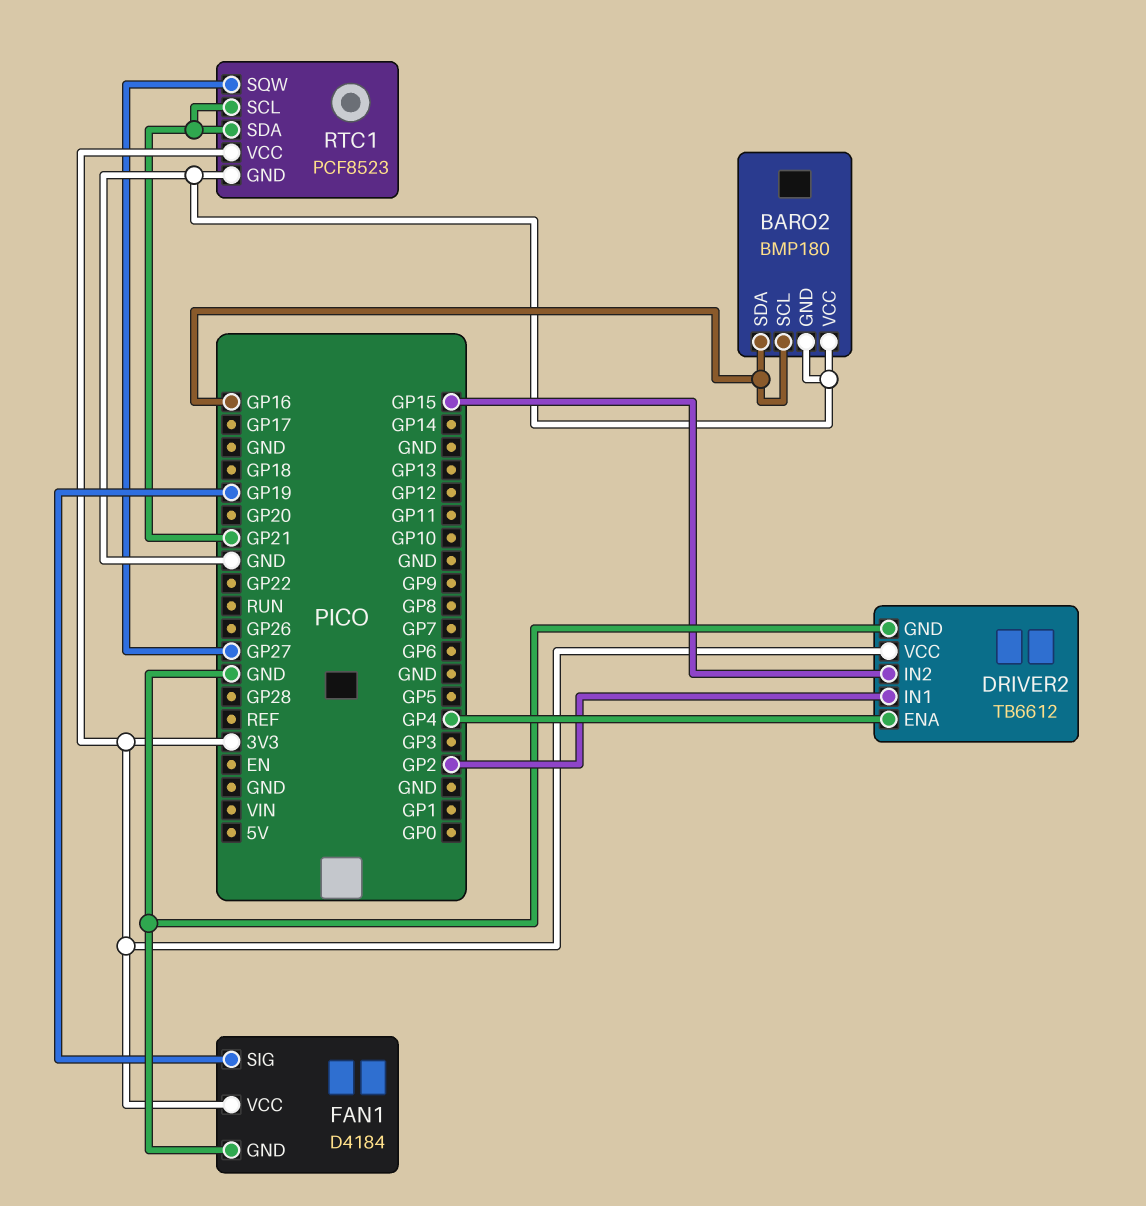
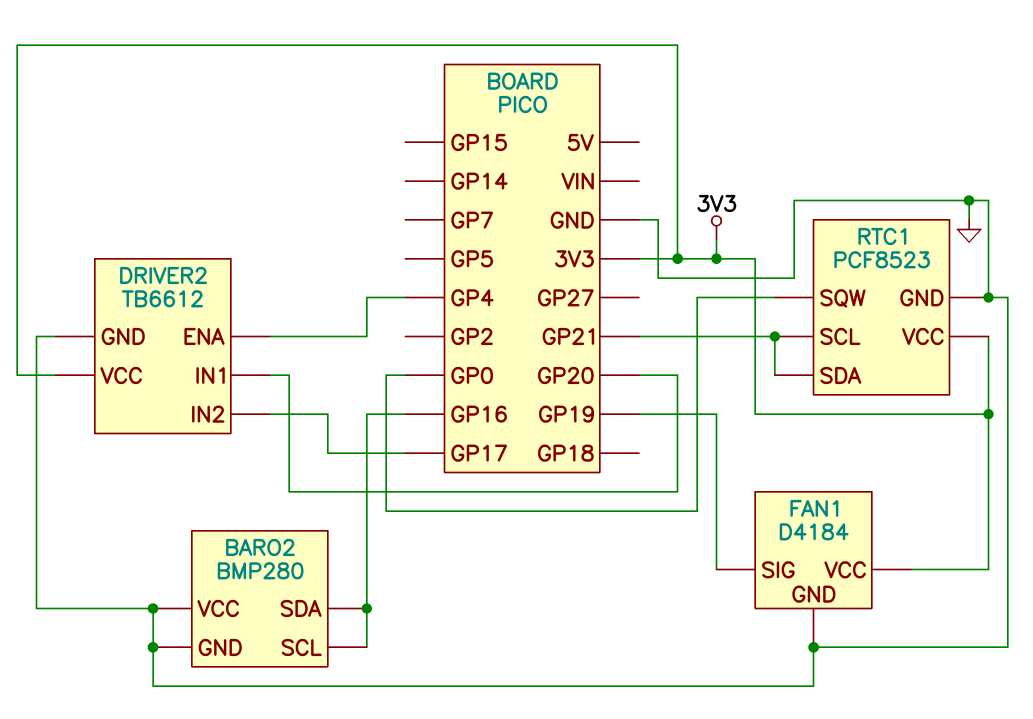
BARO2: BMP180 -> BMP280
DRIVER2 pin IN1: GP2 -> GP20
DRIVER2 pin IN2: GP15 -> GP17
RTC1 pin SQW: GP27 -> GP0

